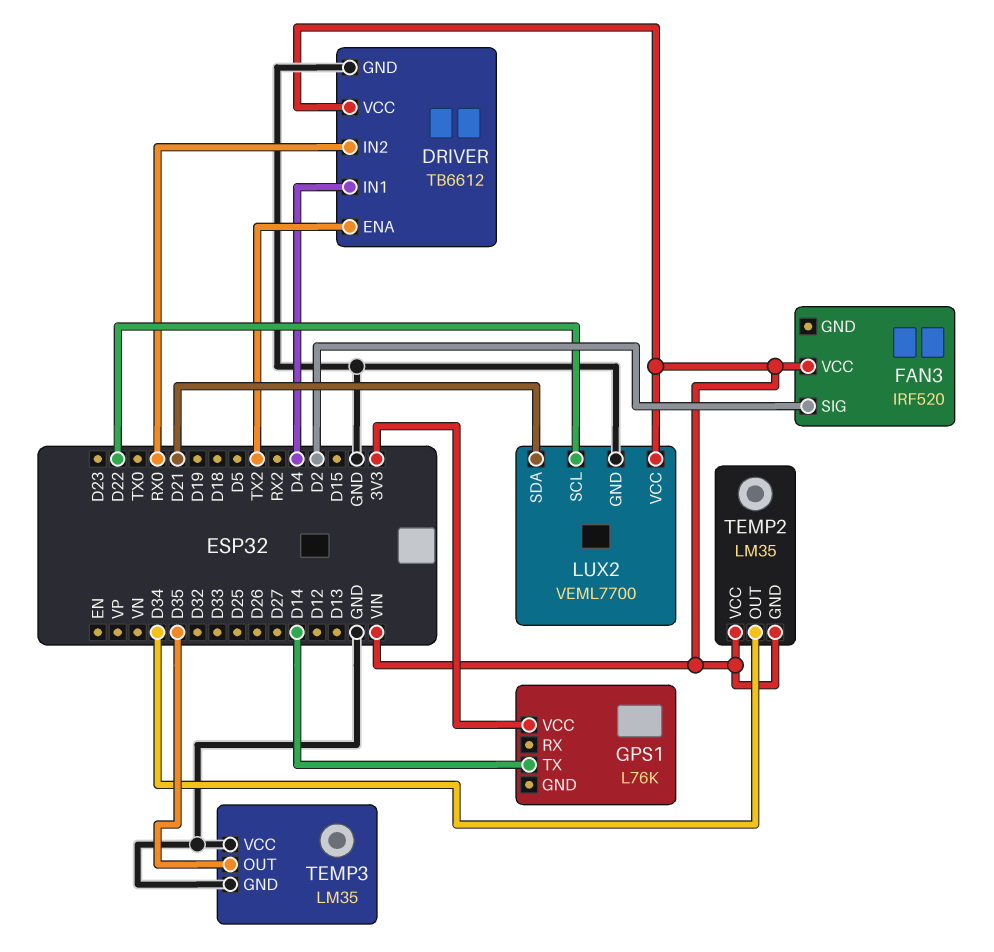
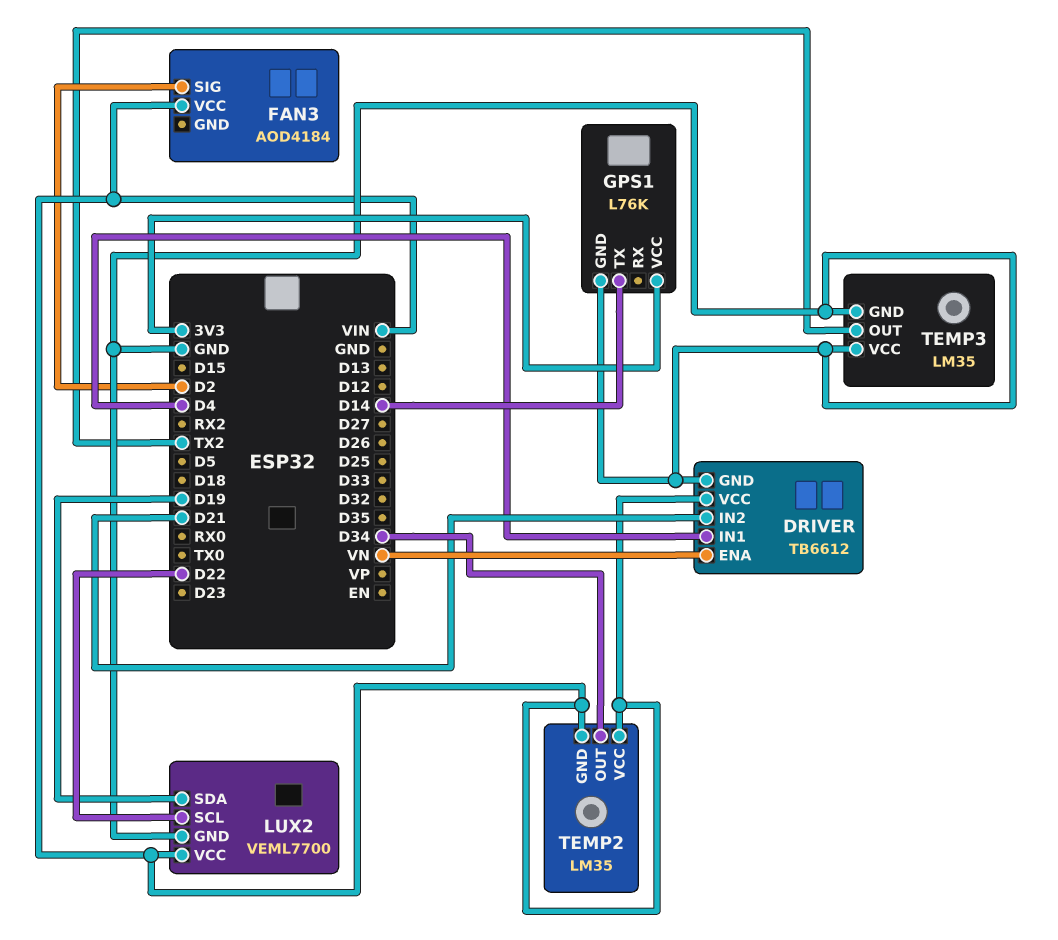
DRIVER pin ENA: TX2 -> VN
DRIVER pin IN2: RX0 -> D21
FAN3: IRF520 -> AOD4184
GPS1 pin GND: none -> GND
LUX2 pin SDA: D21 -> D19
TEMP3 pin OUT: D35 -> TX2

